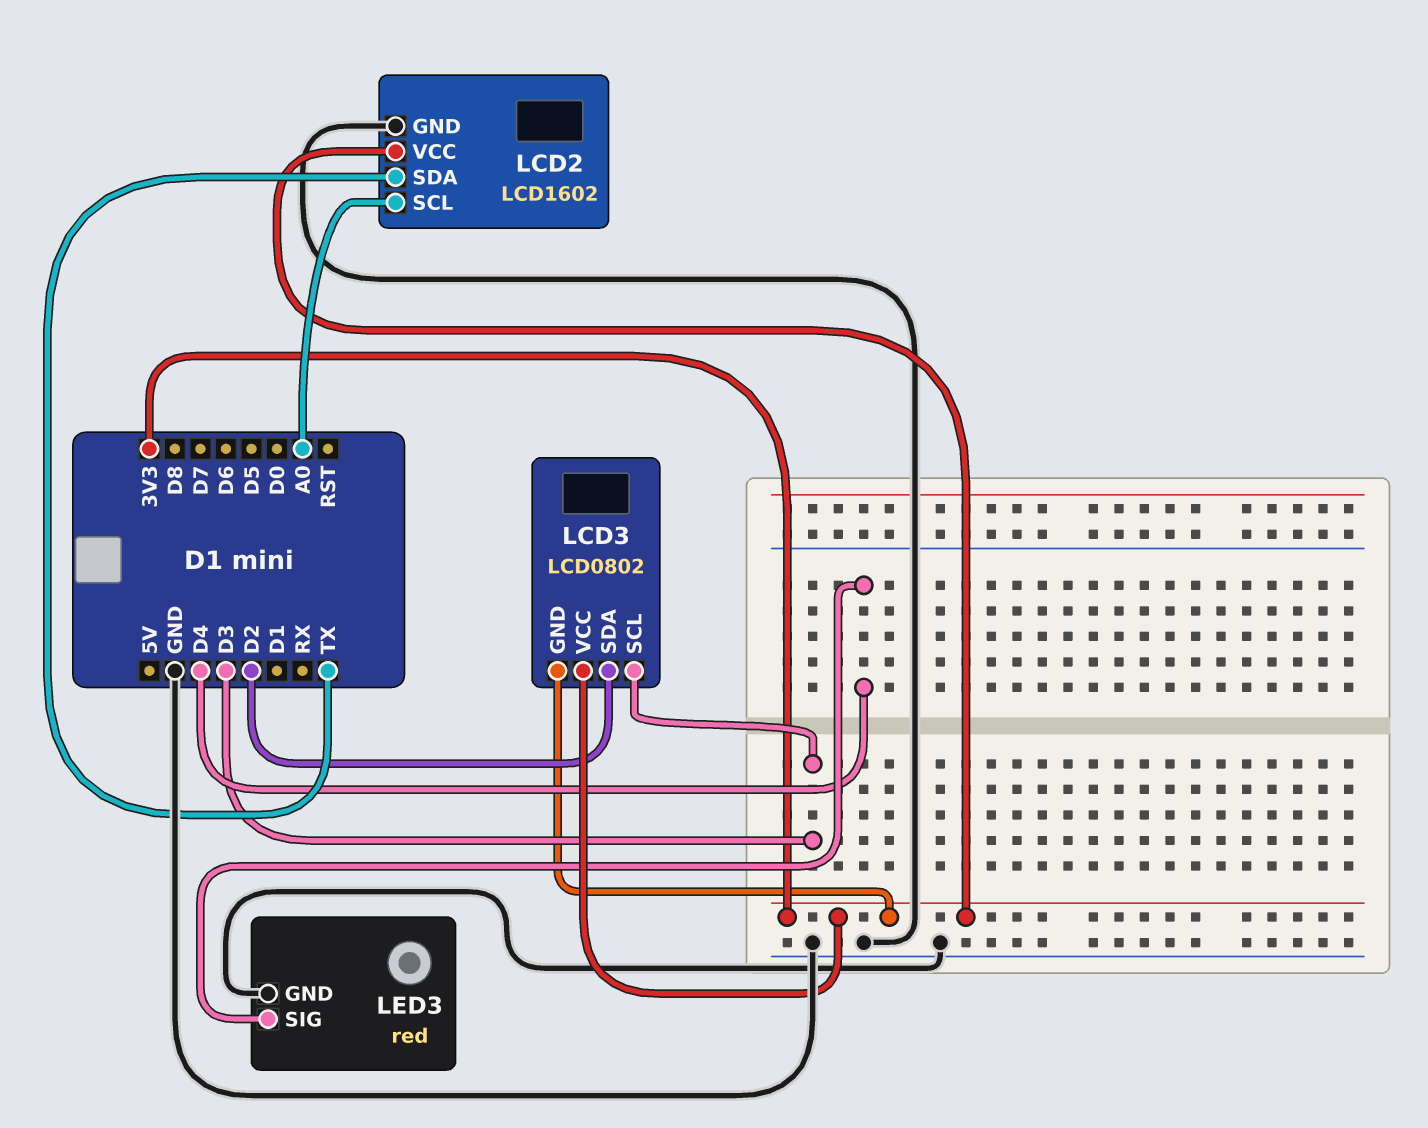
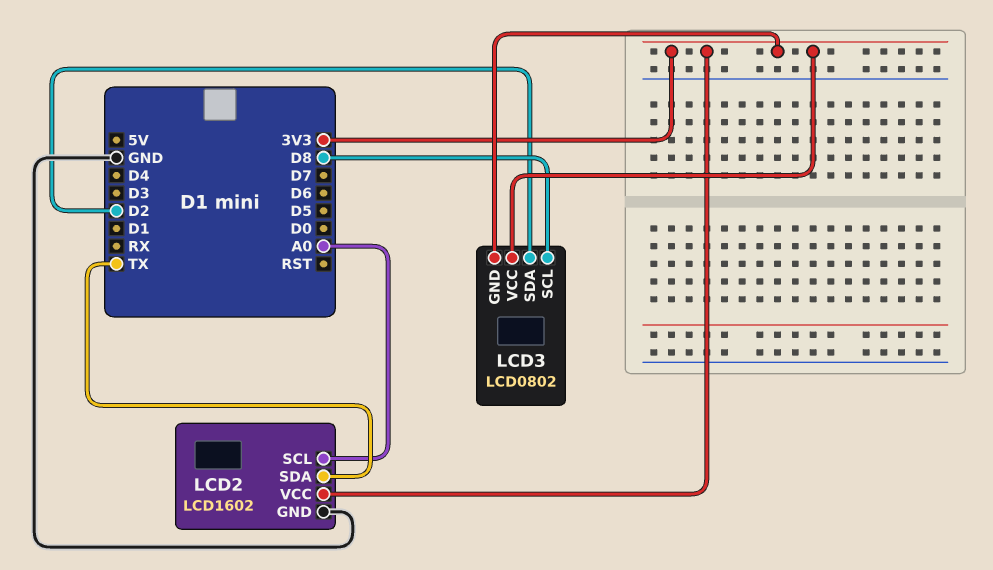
LCD3 pin SCL: D3 -> D8
LED3: red -> none
LED3 pin GND: GND -> none
LED3 pin SIG: D4 -> none

